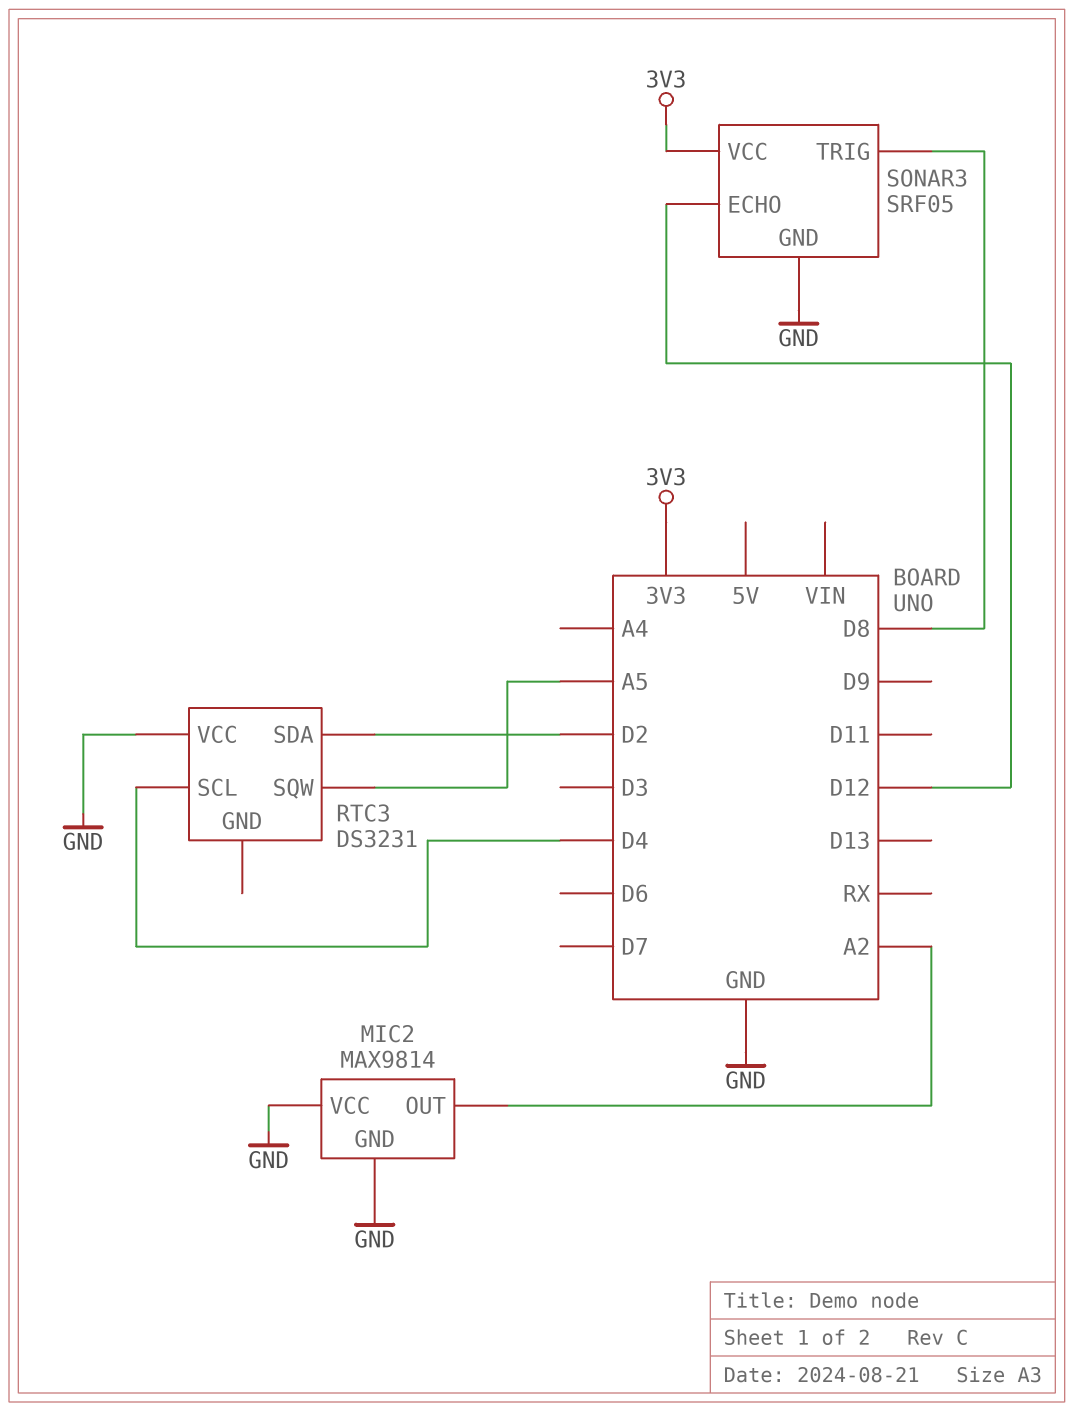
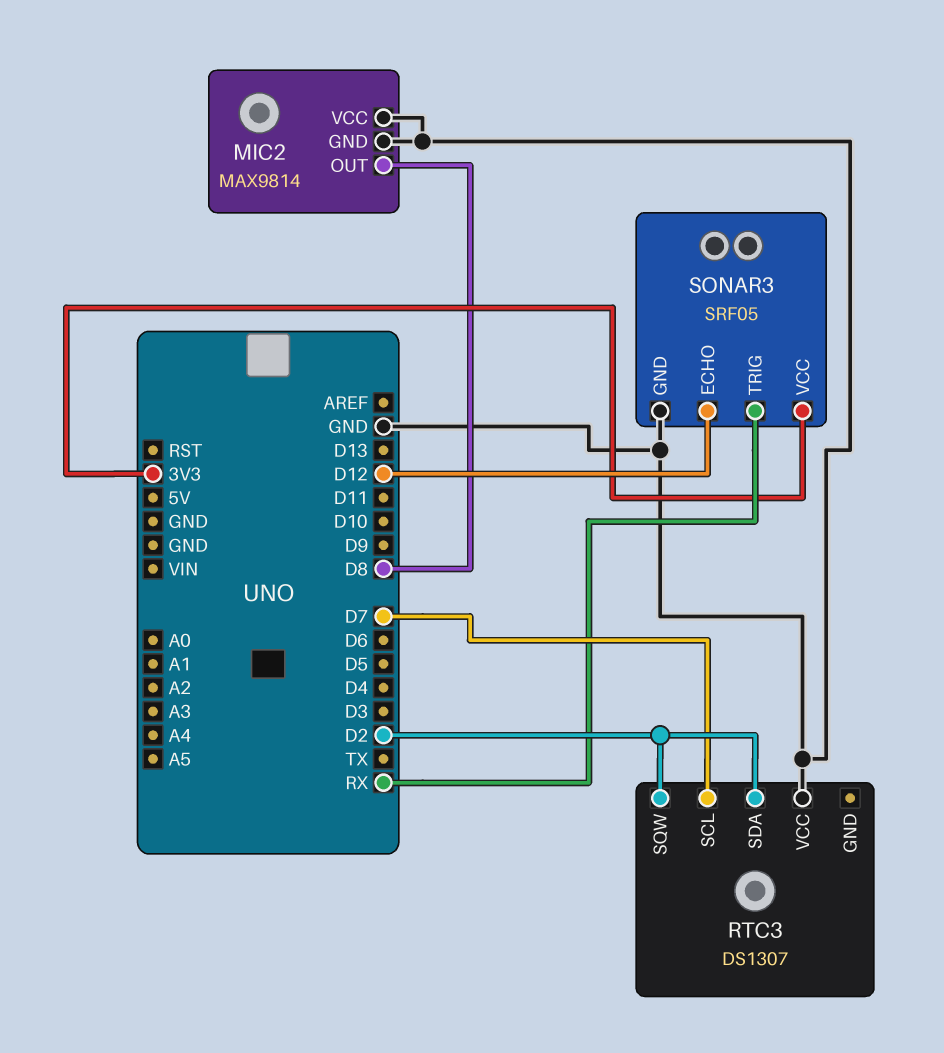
MIC2 pin OUT: A2 -> D8
RTC3: DS3231 -> DS1307
RTC3 pin SCL: D4 -> D7
RTC3 pin SQW: A5 -> D2
SONAR3 pin TRIG: D8 -> RX

